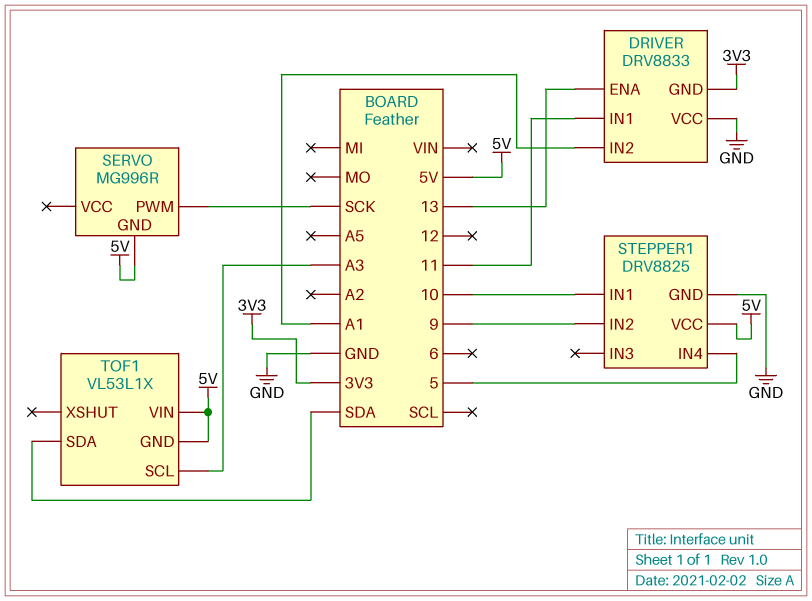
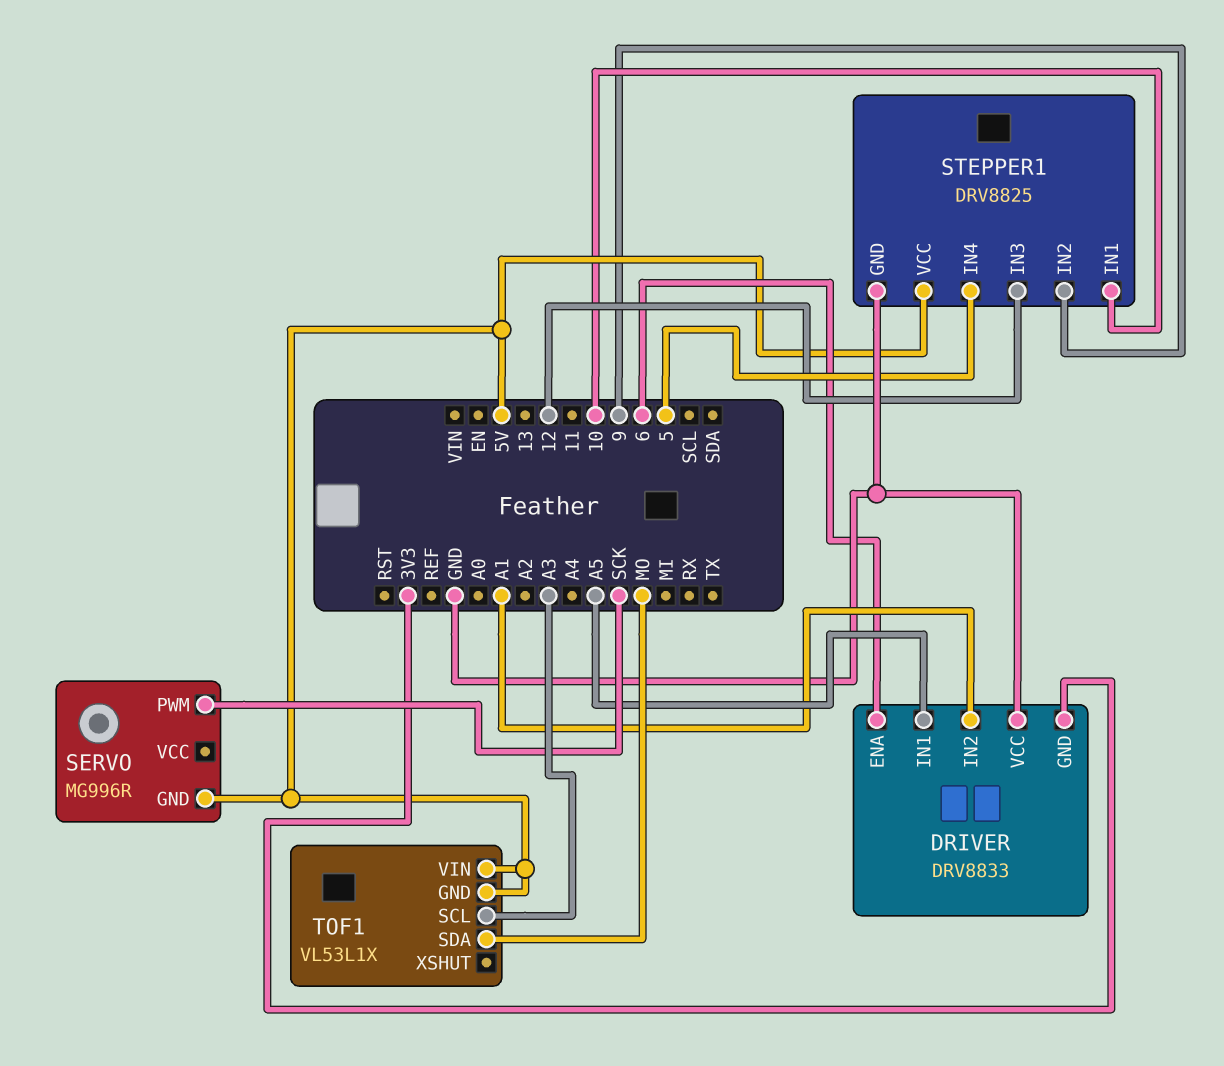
DRIVER pin ENA: 13 -> 6
DRIVER pin IN1: 11 -> A5
STEPPER1 pin IN3: none -> 12
TOF1 pin SDA: SDA -> MO

